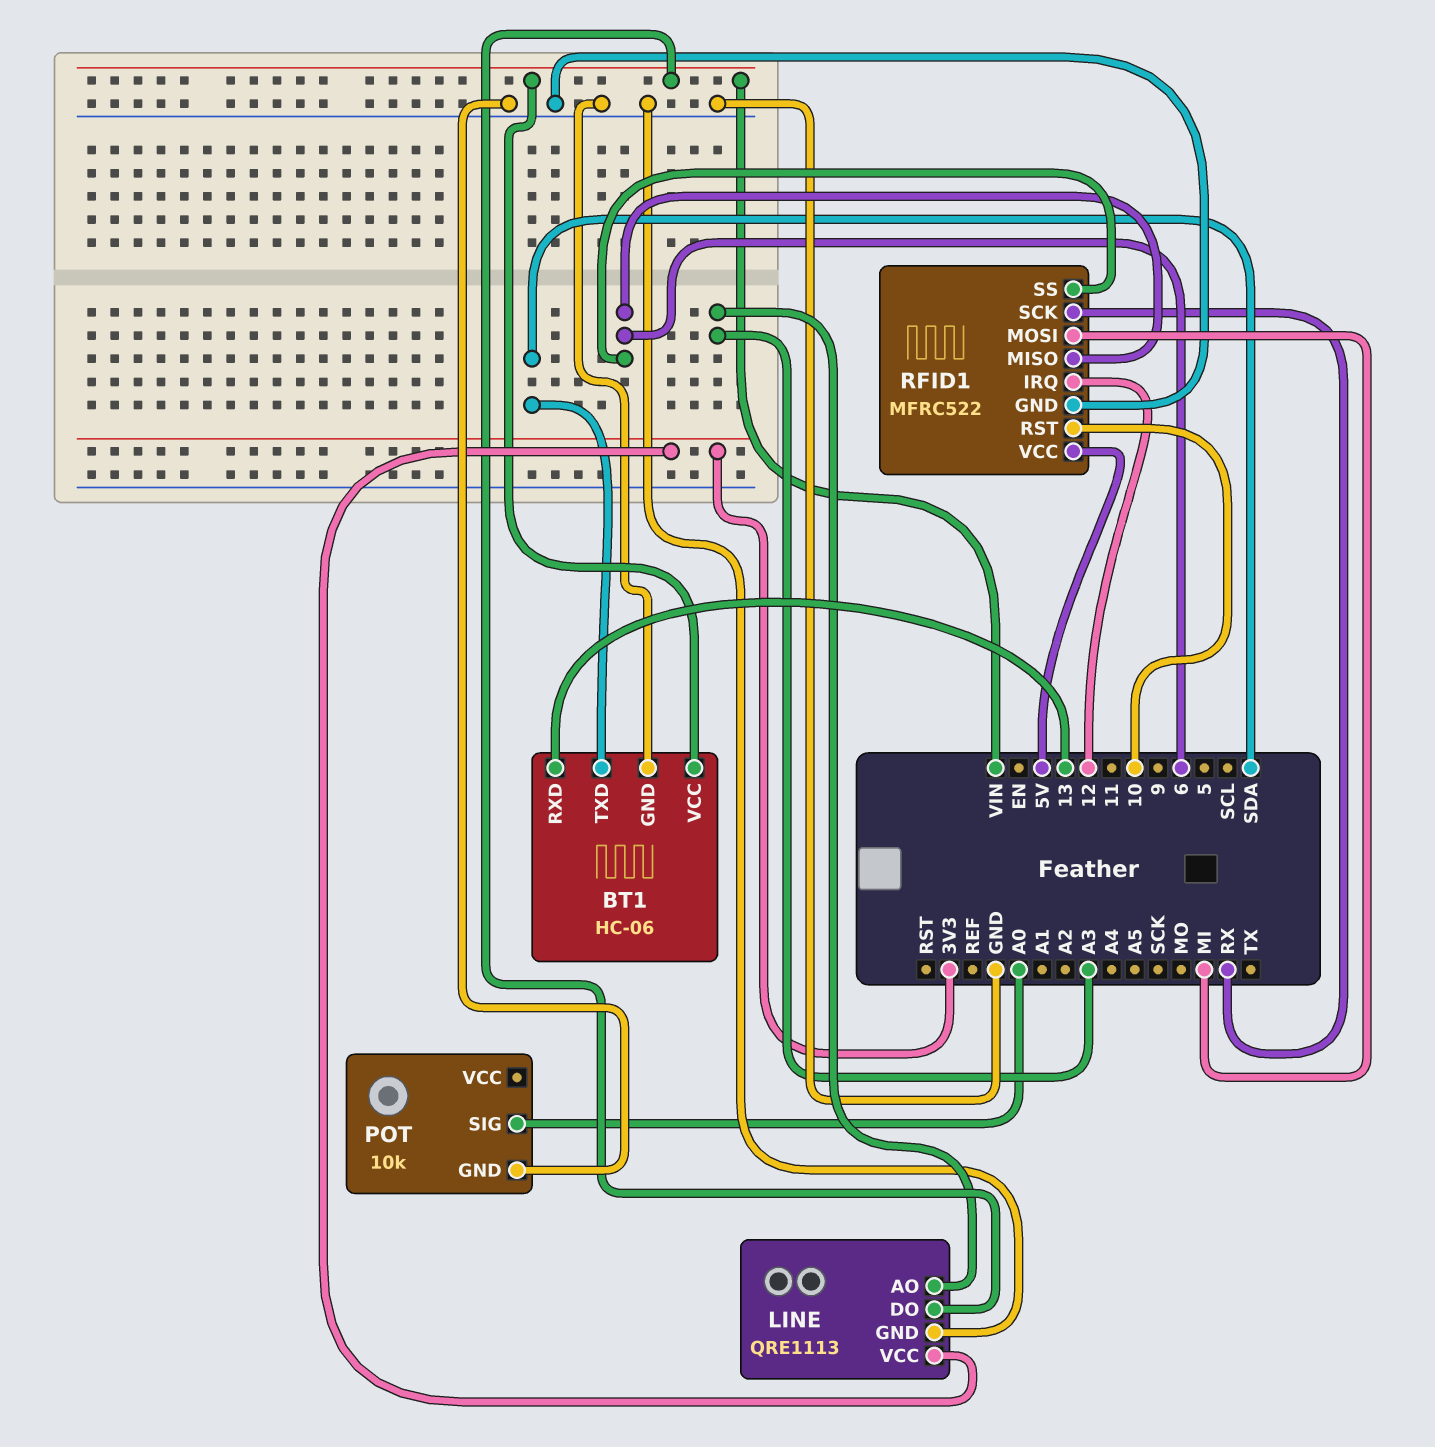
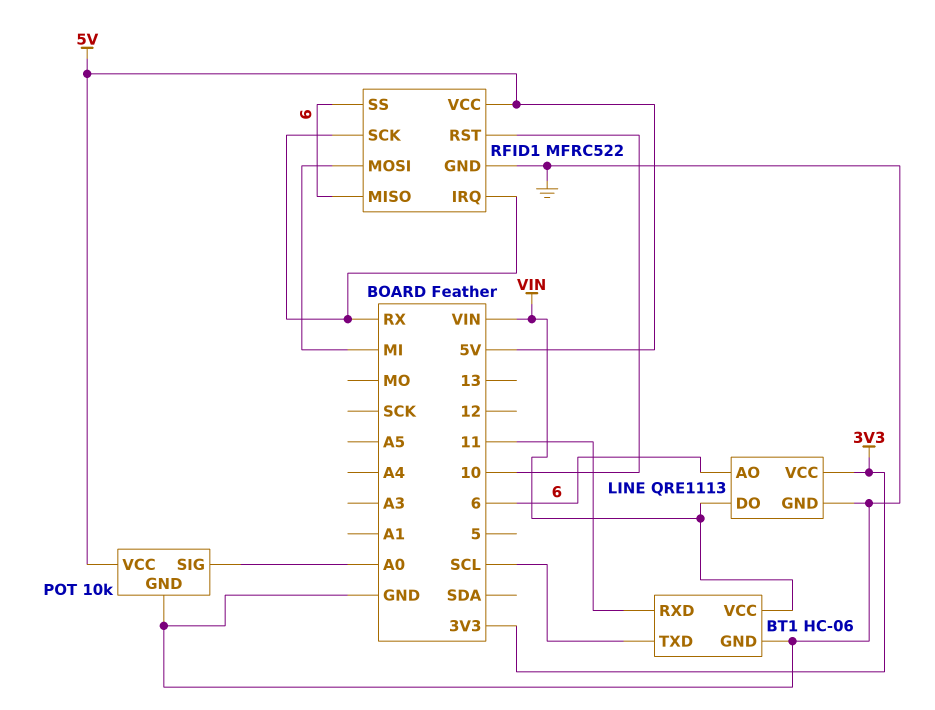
BT1 pin RXD: 13 -> 11
BT1 pin TXD: SDA -> SCL
LINE pin AO: A3 -> 6
POT pin VCC: none -> 5V
RFID1 pin IRQ: 12 -> RX

